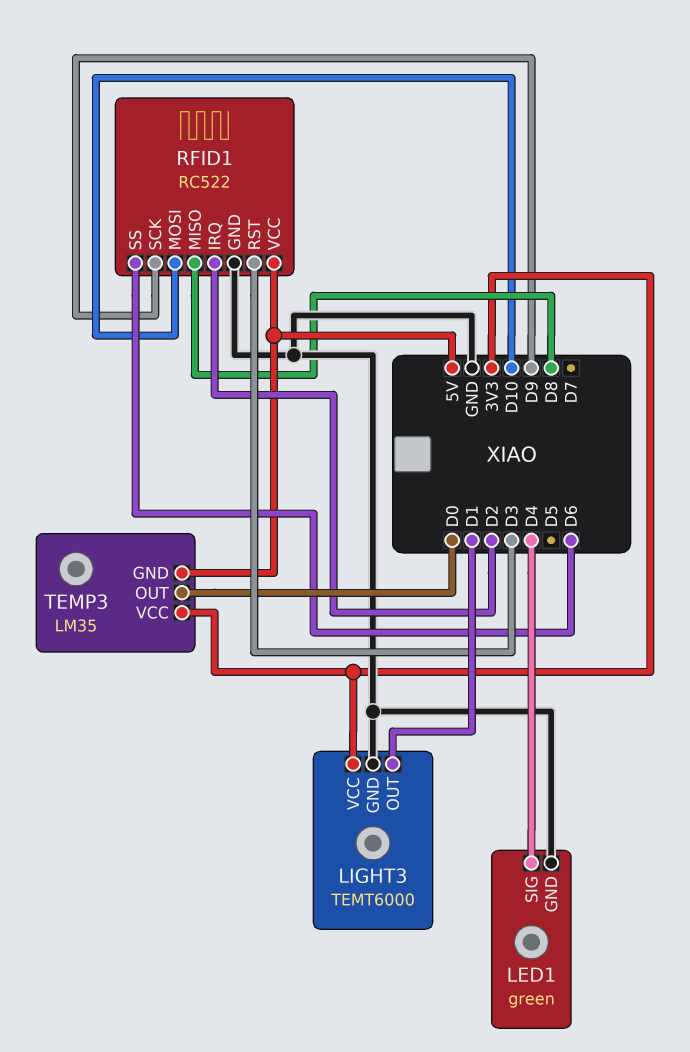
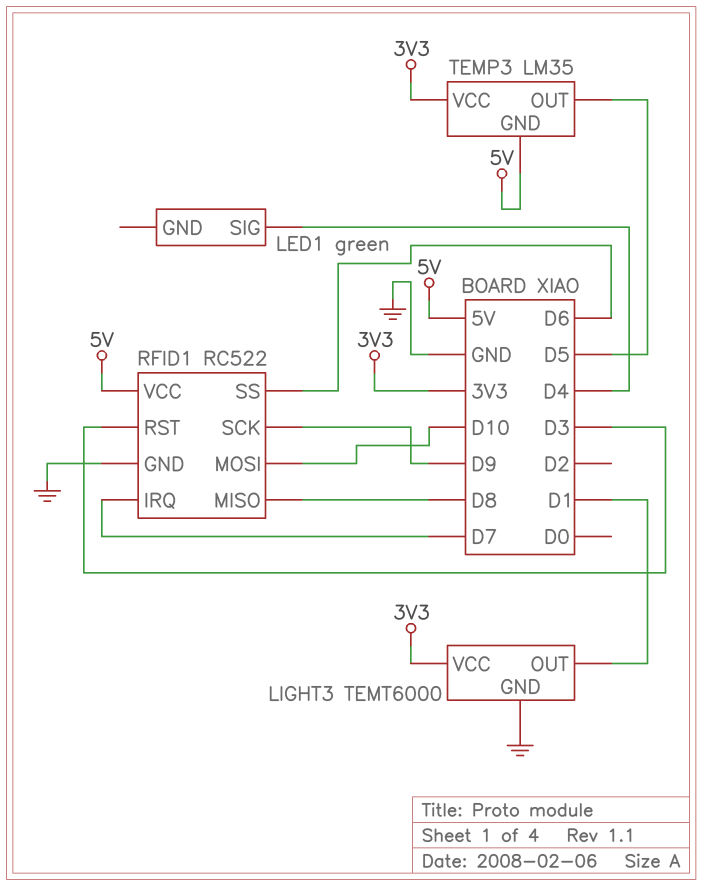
LED1 pin GND: GND -> none
RFID1 pin IRQ: D2 -> D7
TEMP3 pin OUT: D0 -> D5

